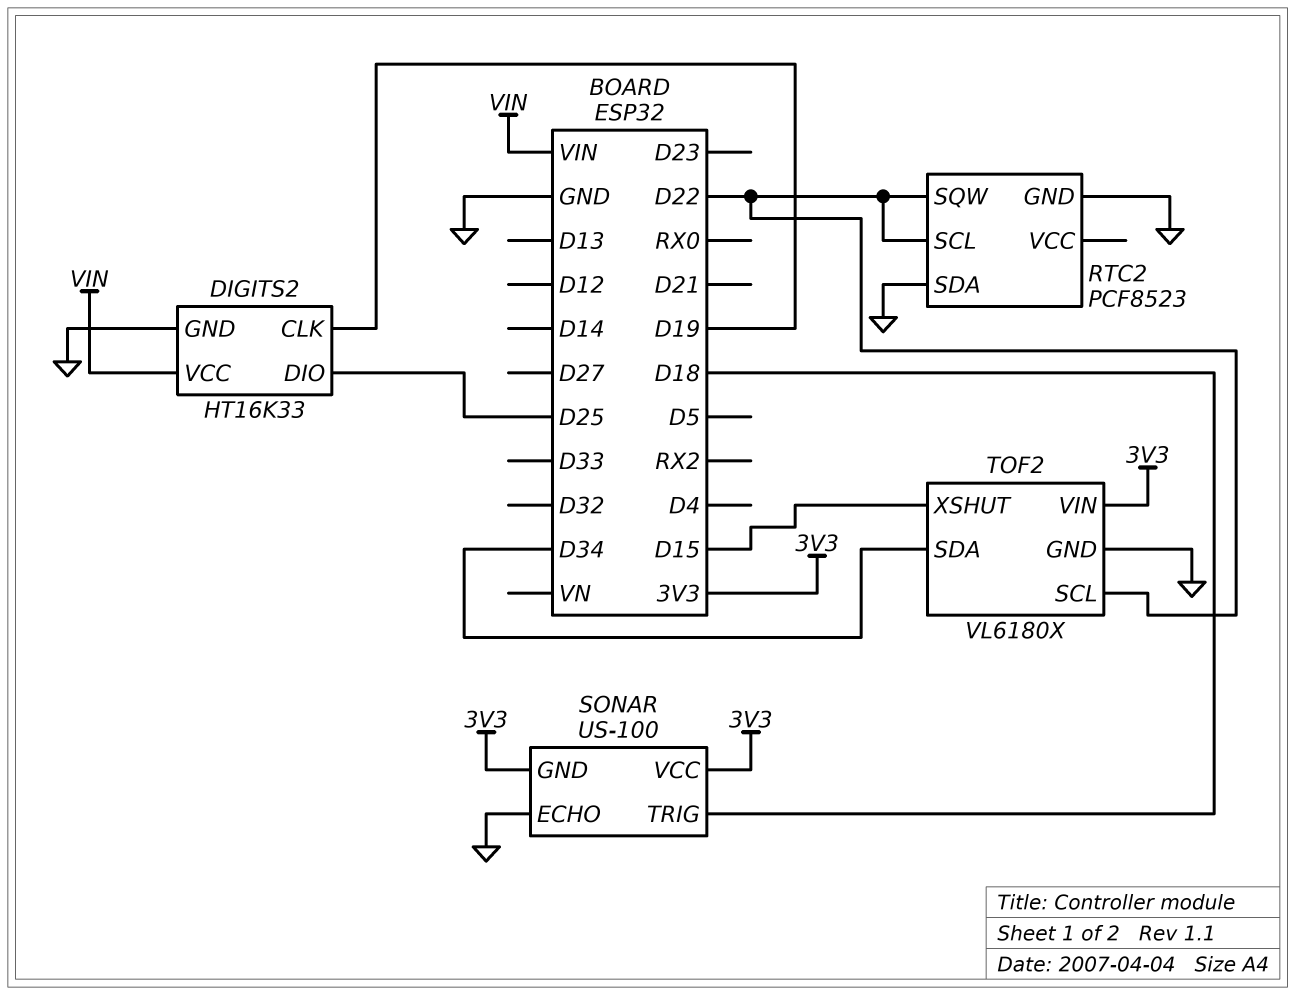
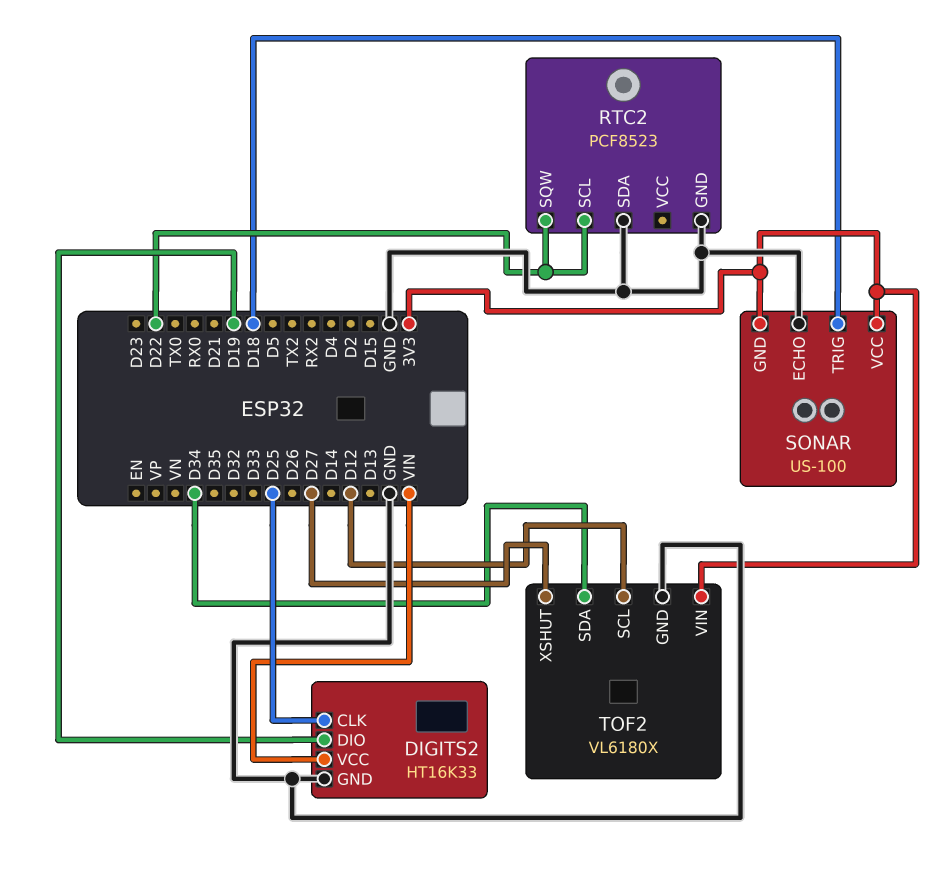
DIGITS2 pin CLK: D19 -> D25
DIGITS2 pin DIO: D25 -> D19
TOF2 pin SCL: D22 -> D12
TOF2 pin XSHUT: D15 -> D27

